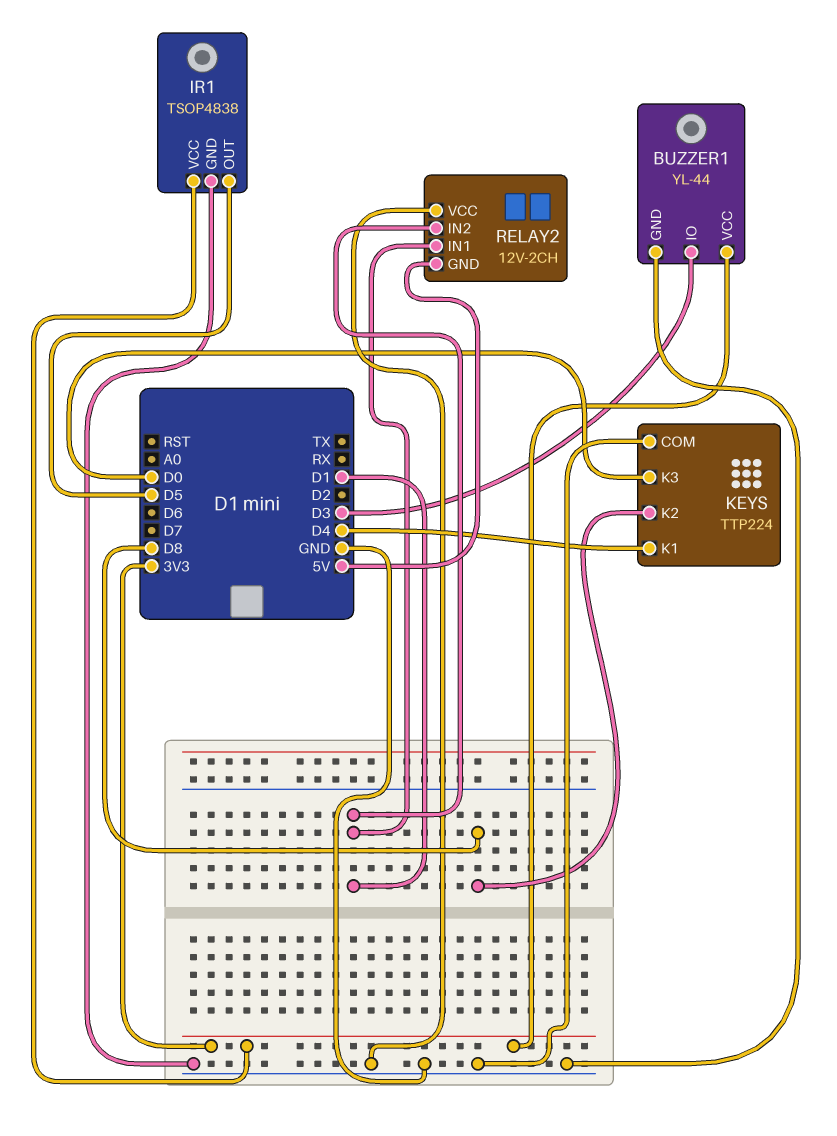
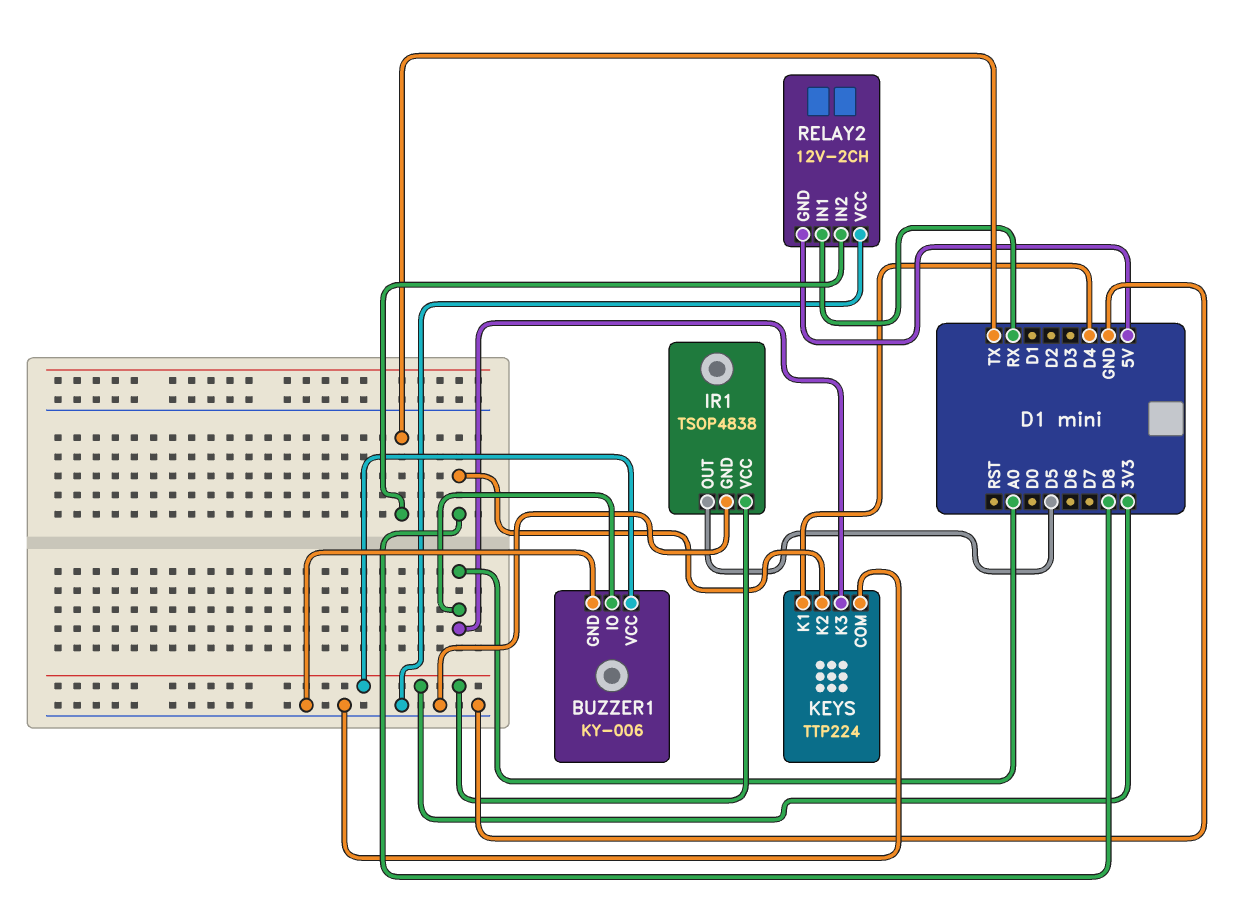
BUZZER1: YL-44 -> KY-006
BUZZER1 pin IO: D3 -> A0
KEYS pin K3: D0 -> A0
RELAY2 pin IN1: D1 -> RX
RELAY2 pin IN2: D1 -> TX

